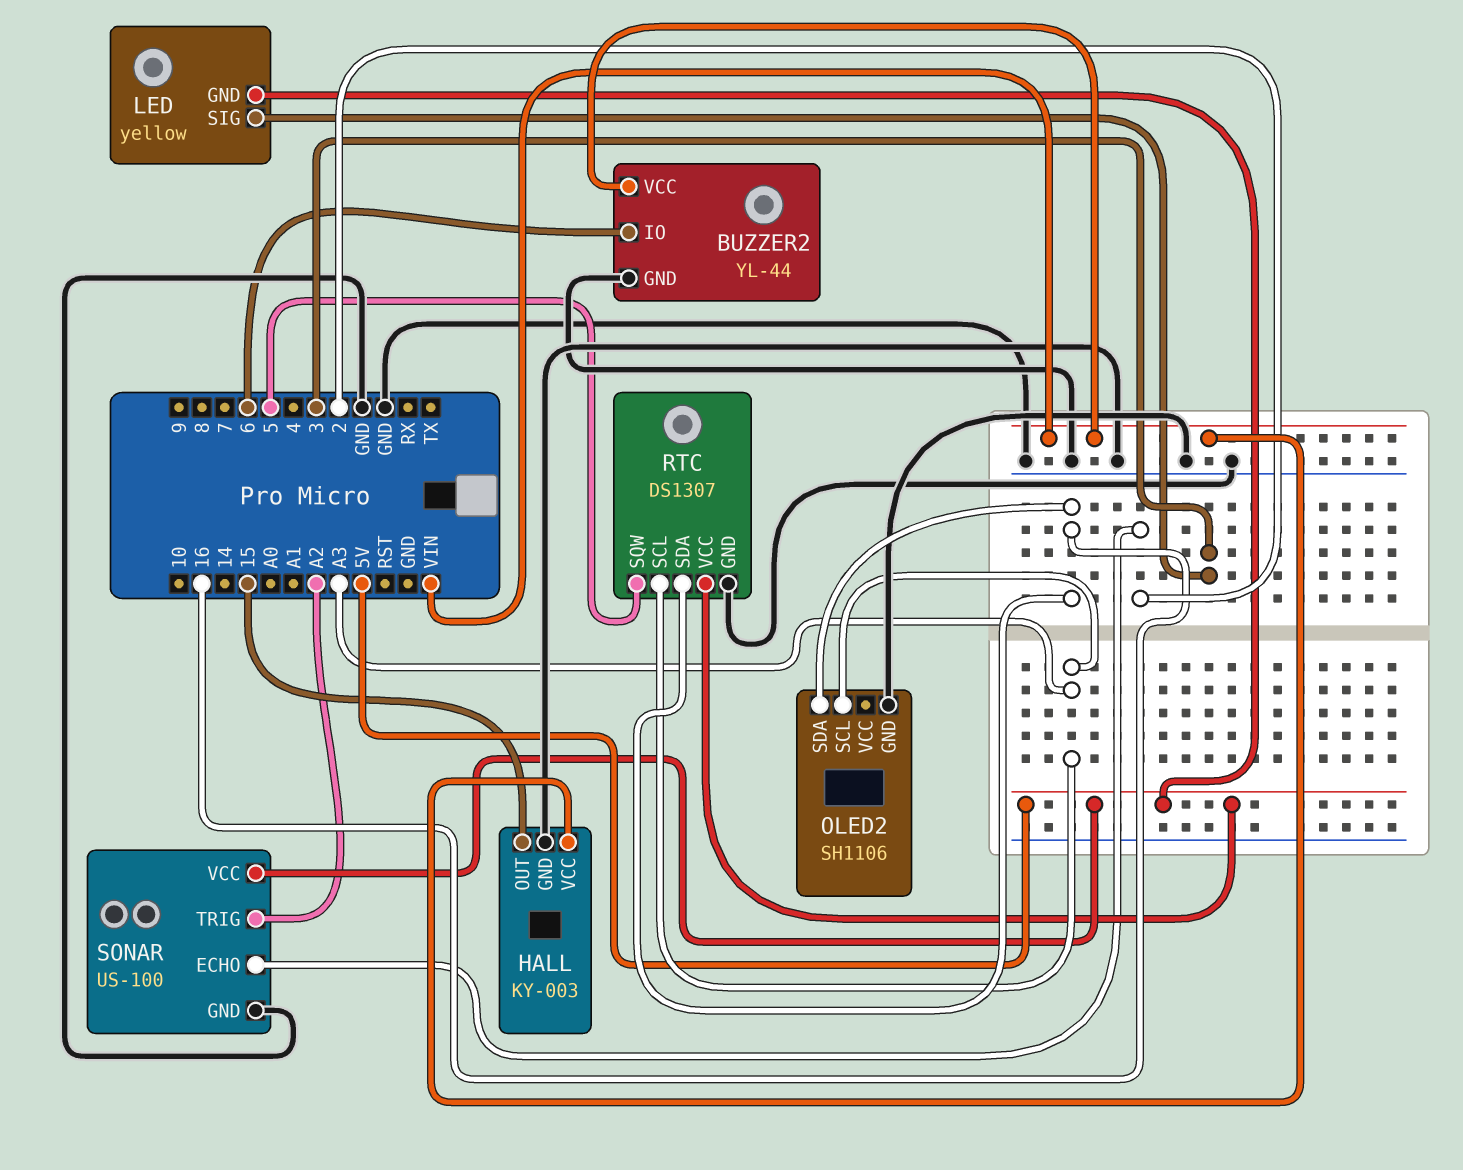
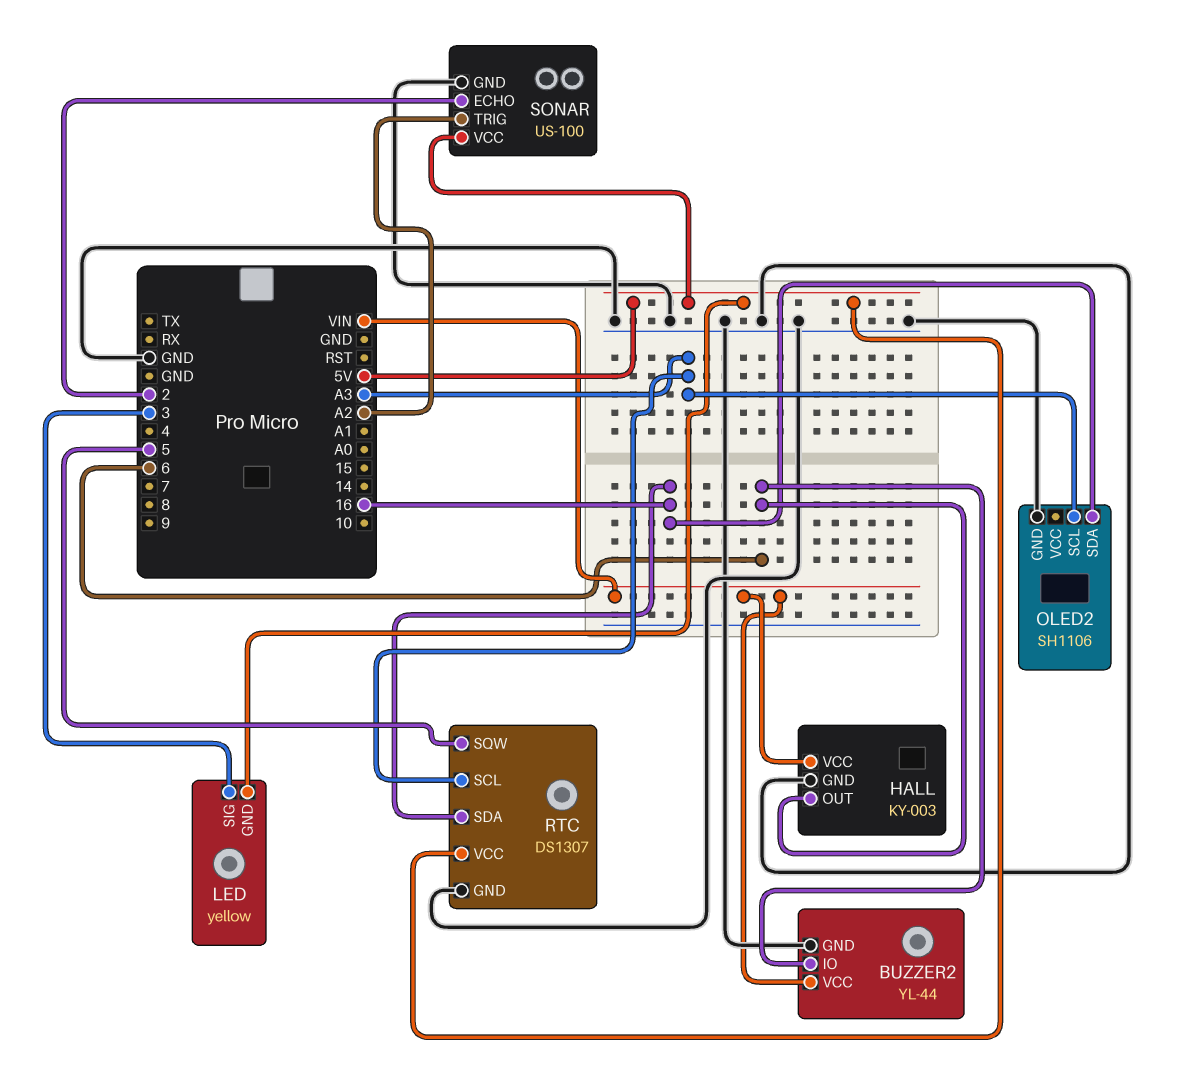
HALL pin OUT: 15 -> 6

